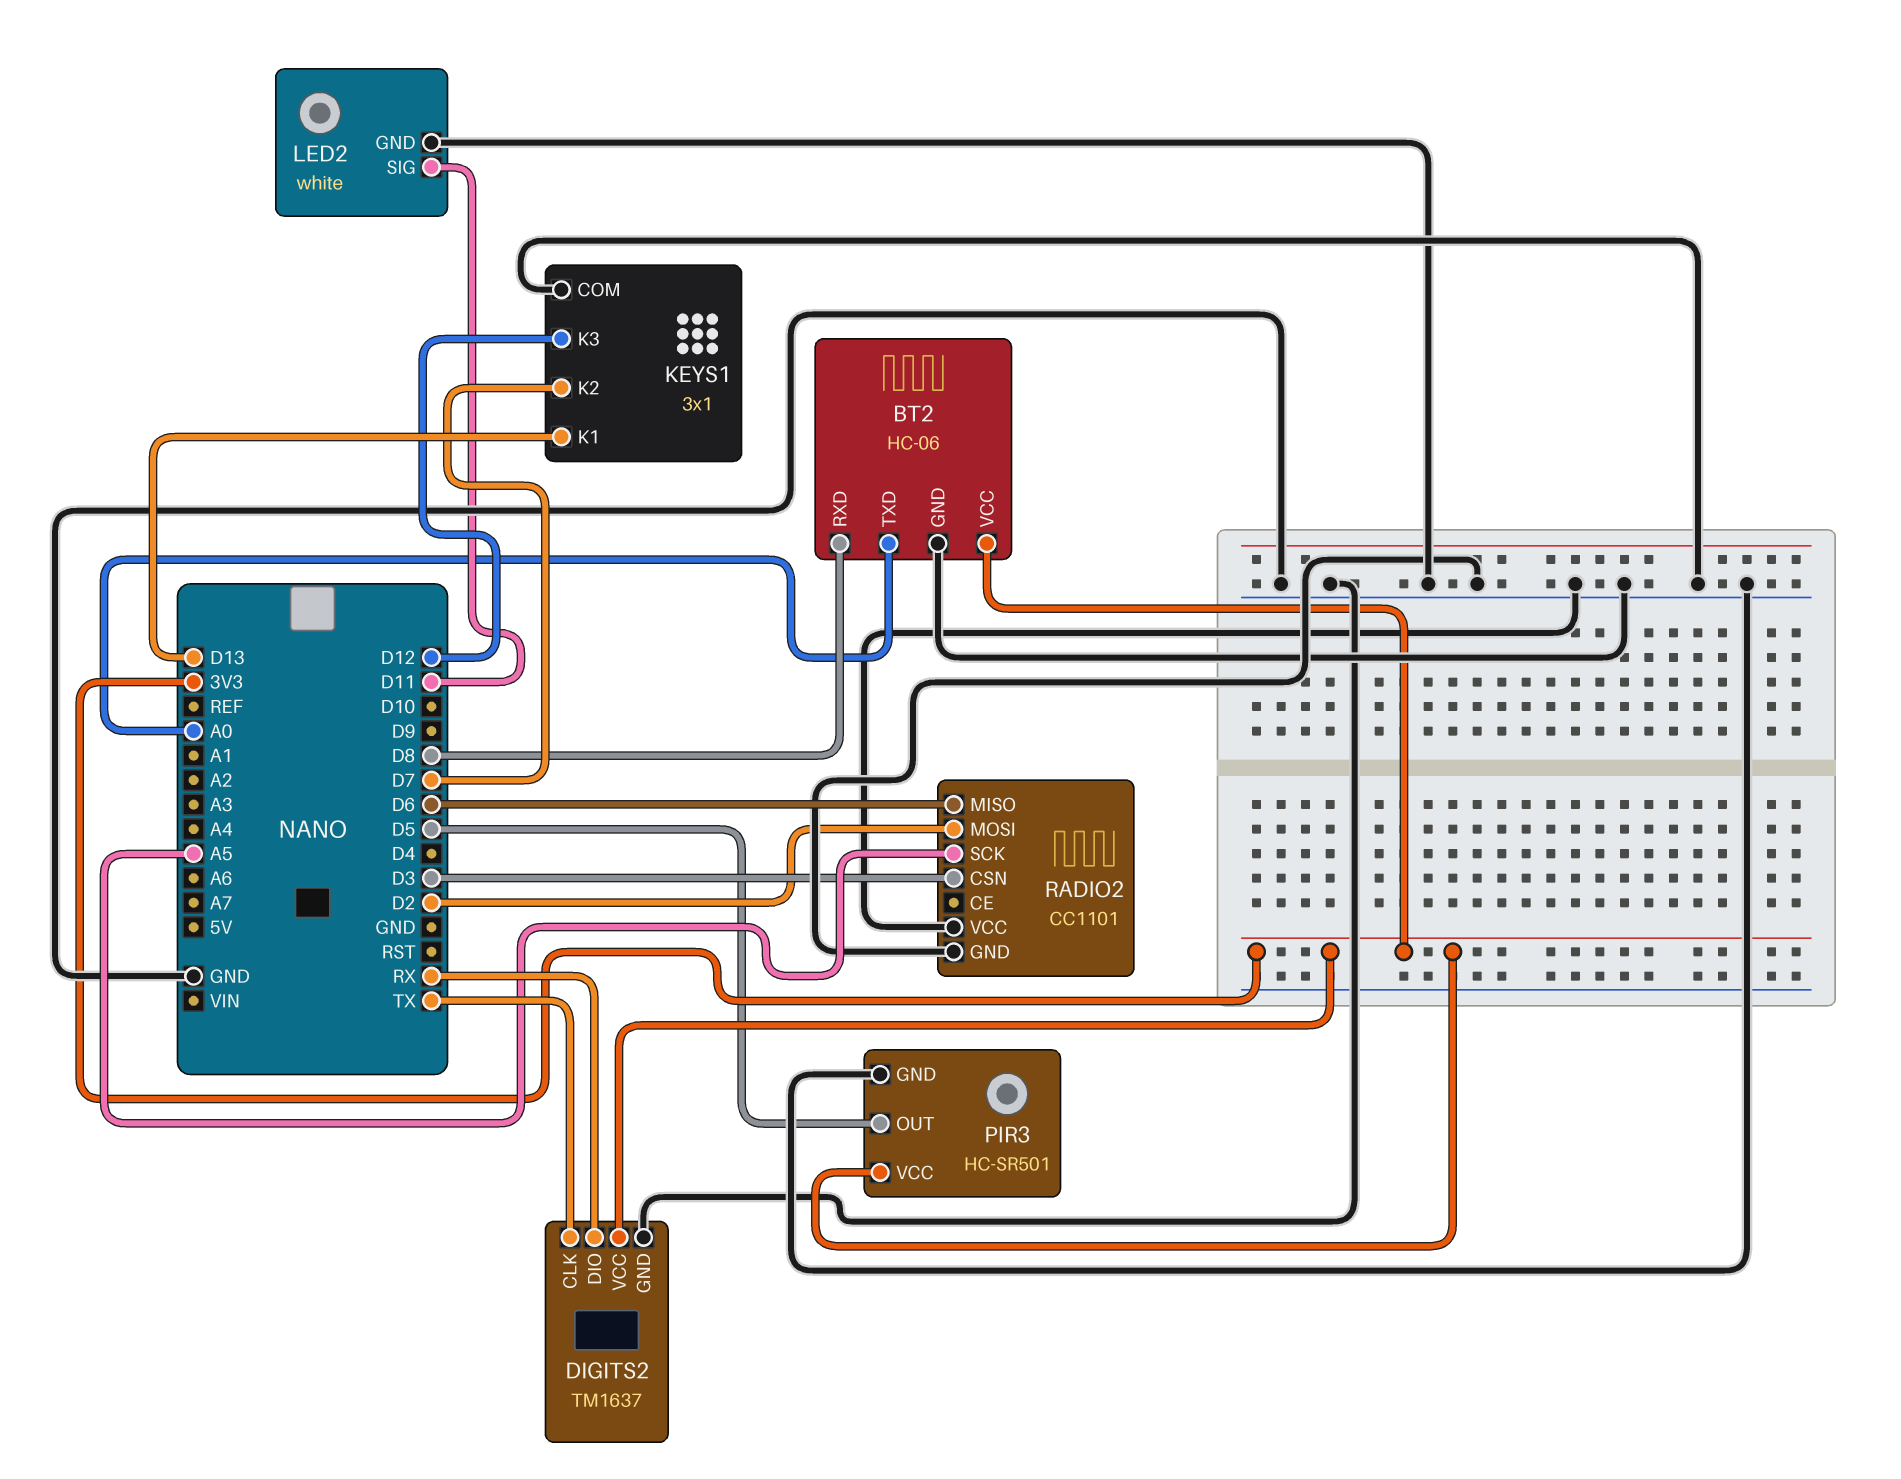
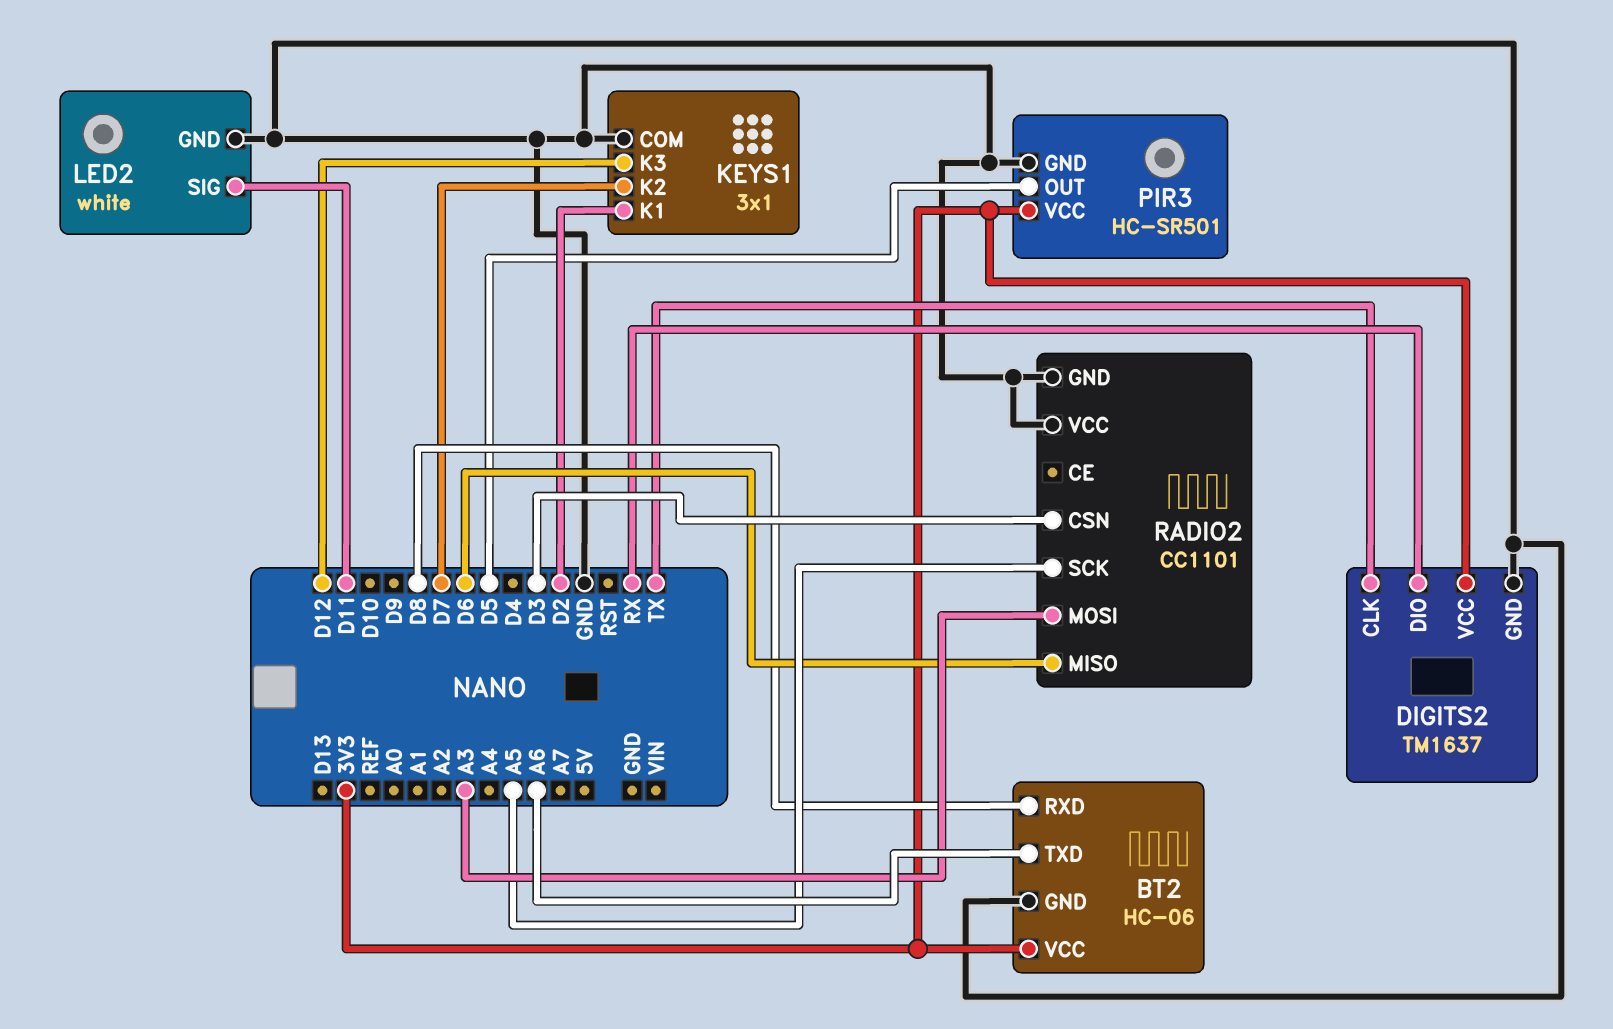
BT2 pin TXD: A0 -> A6
KEYS1 pin K1: D13 -> D2
RADIO2 pin MOSI: D2 -> A3

